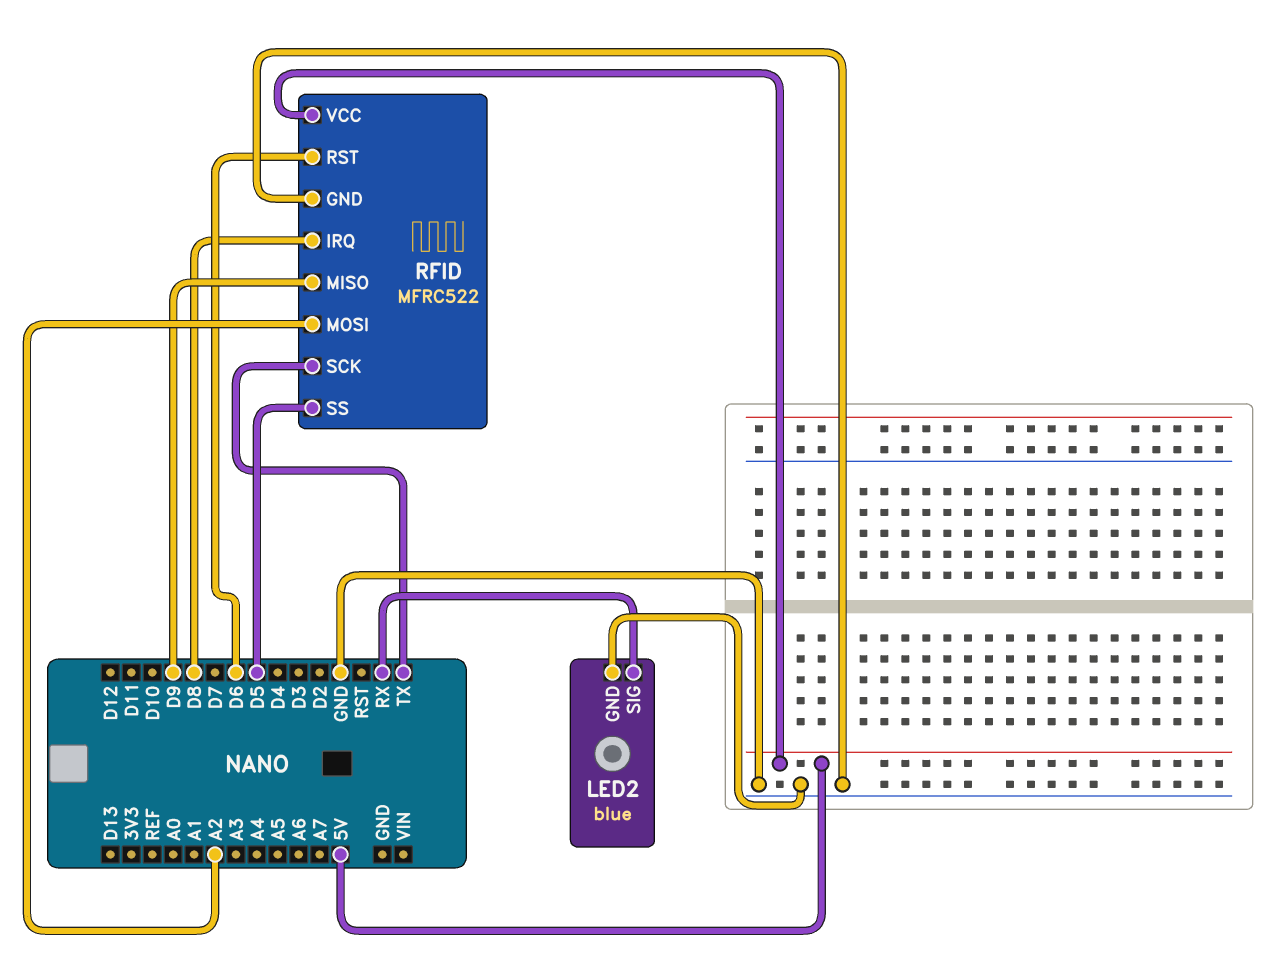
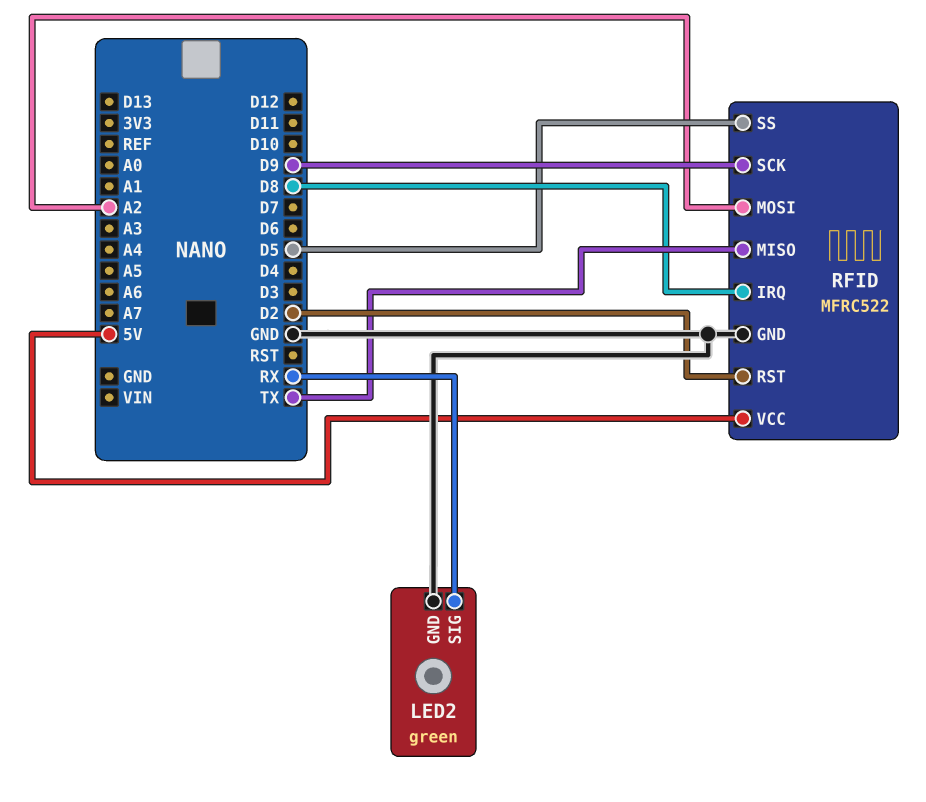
LED2: blue -> green
RFID pin MISO: D9 -> TX
RFID pin RST: D6 -> D2
RFID pin SCK: TX -> D9

